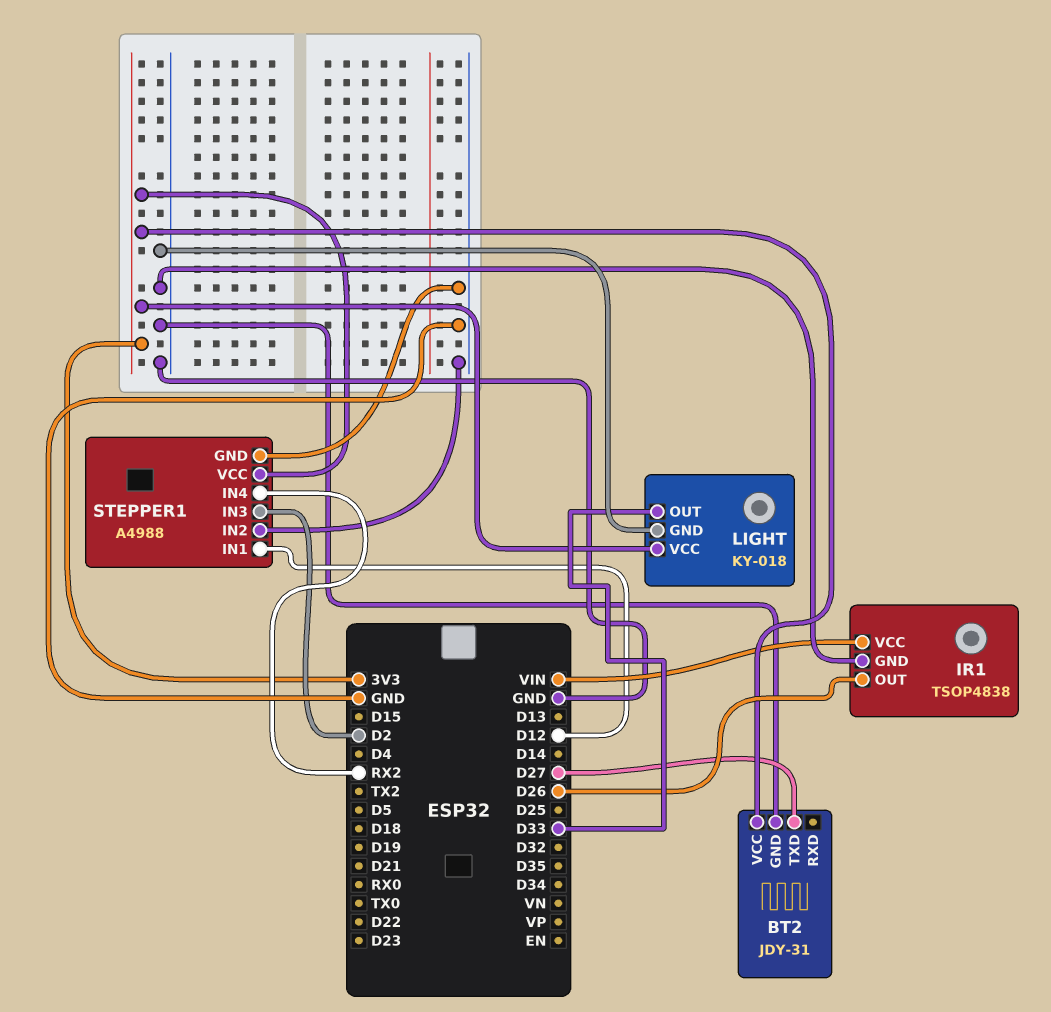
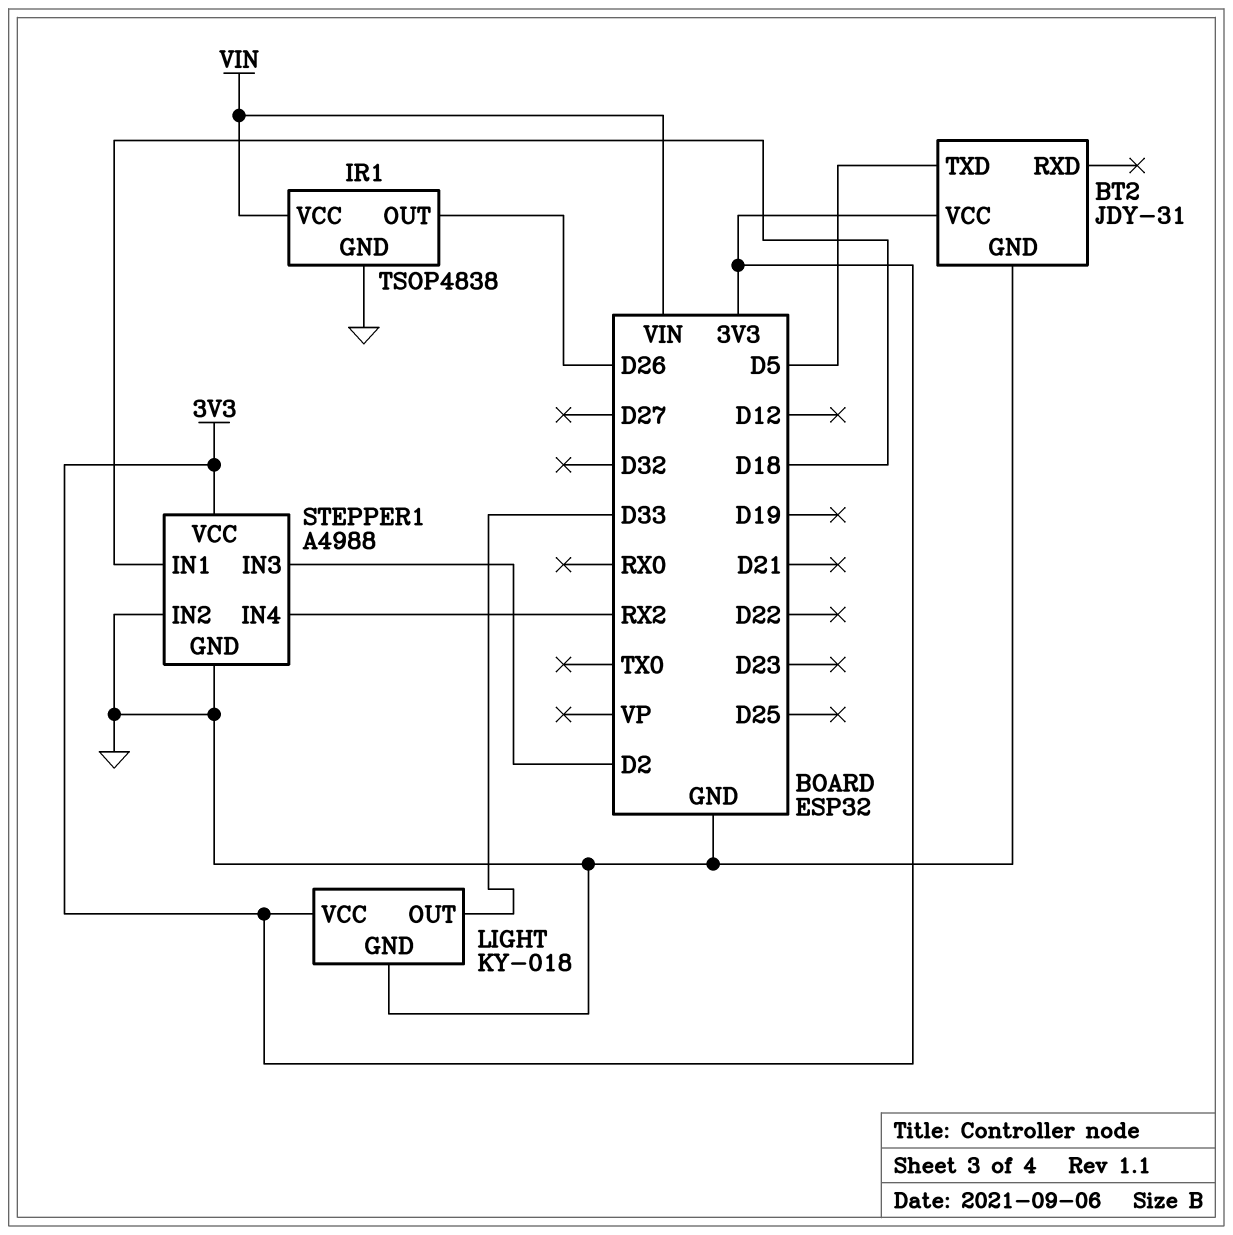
BT2 pin TXD: D27 -> D5
STEPPER1 pin IN1: D12 -> D18

